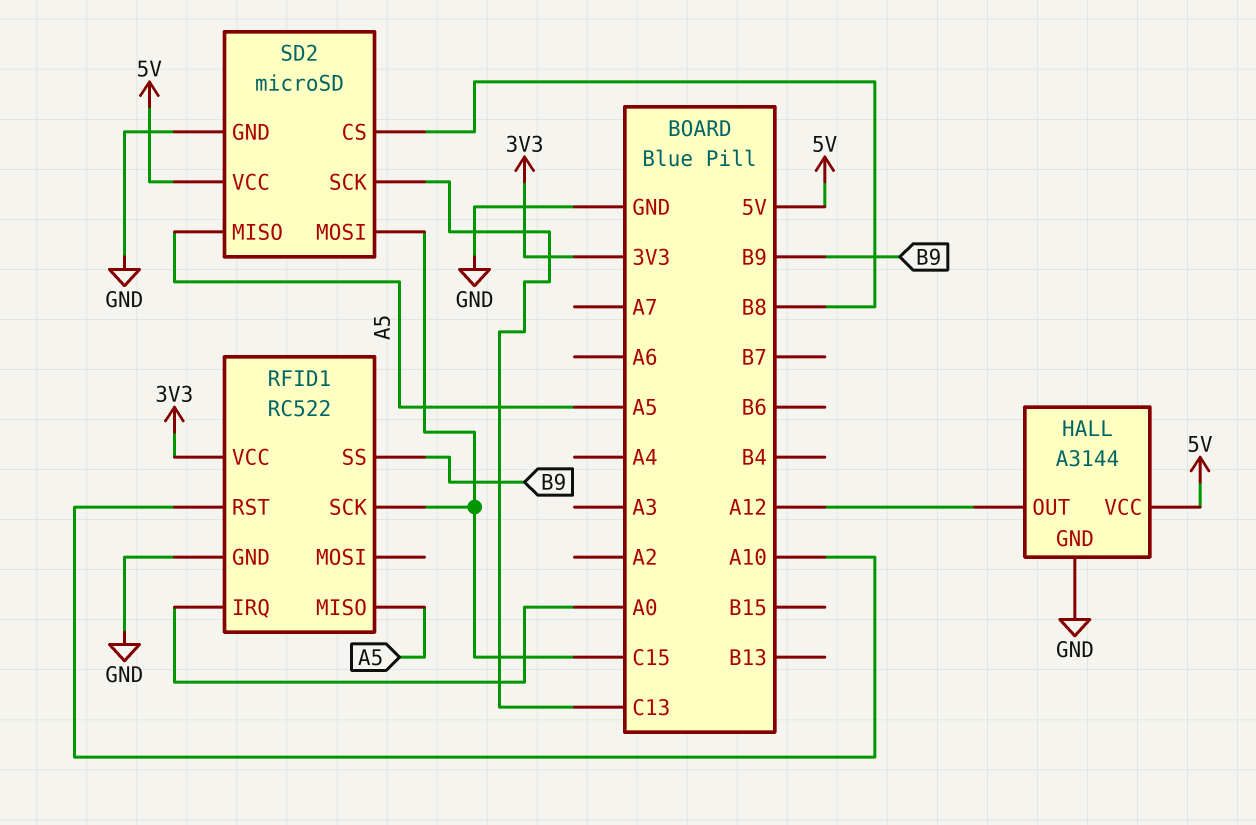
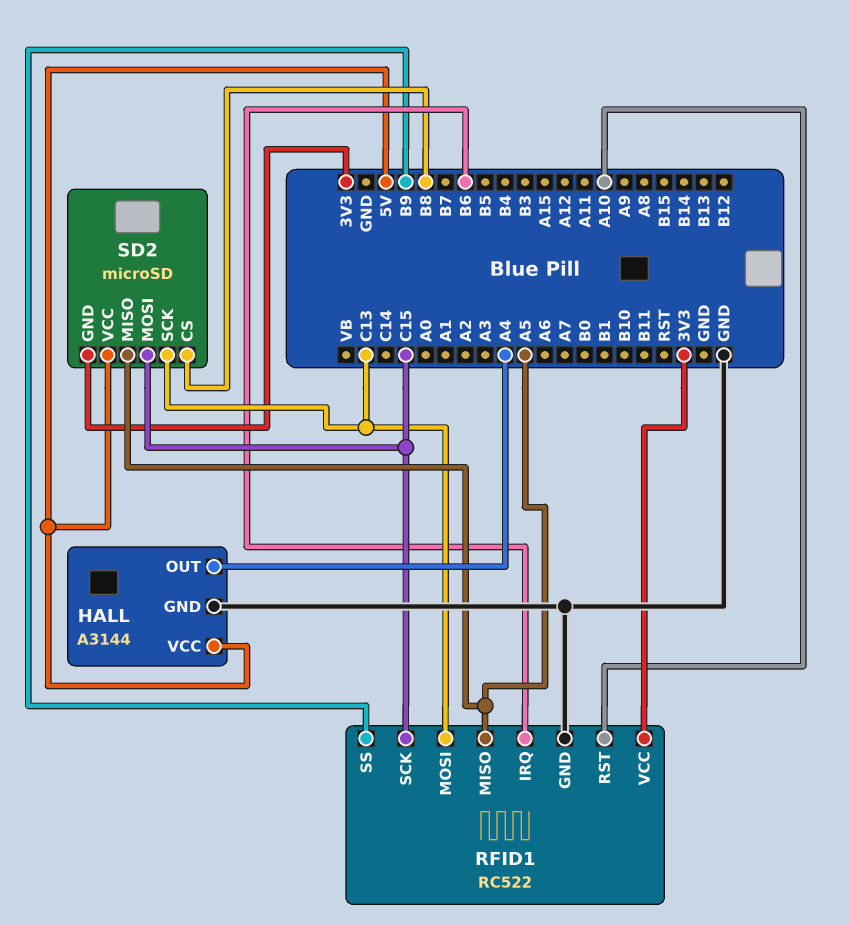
HALL pin OUT: A12 -> A4
RFID1 pin IRQ: A0 -> B6
RFID1 pin MOSI: none -> C13
SD2 pin GND: GND -> 3V3

